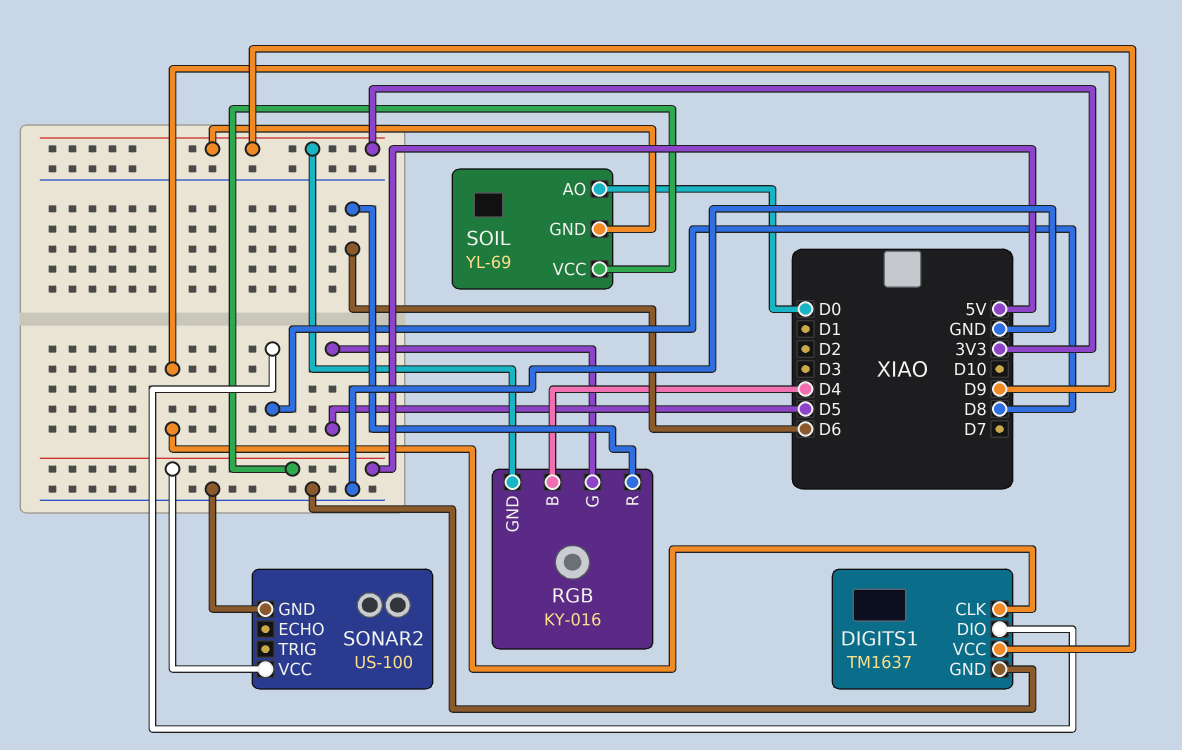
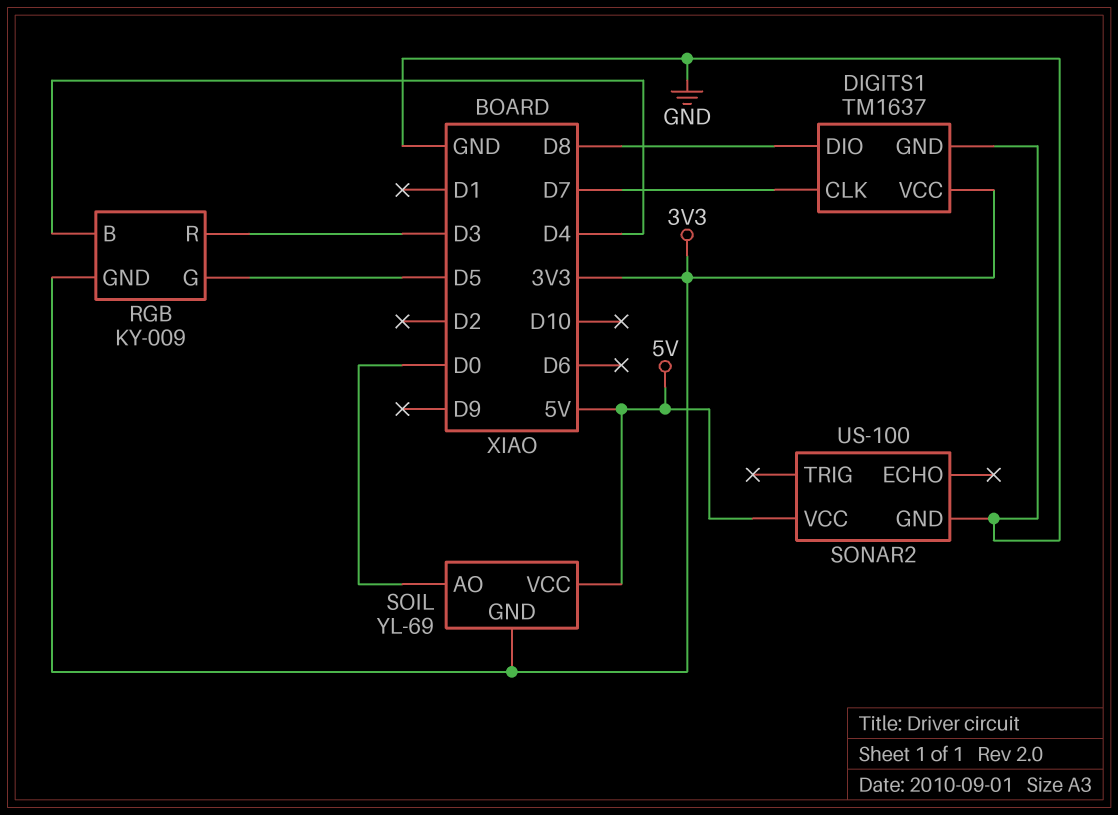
DIGITS1 pin CLK: D9 -> D7
RGB: KY-016 -> KY-009
RGB pin R: D6 -> D3

